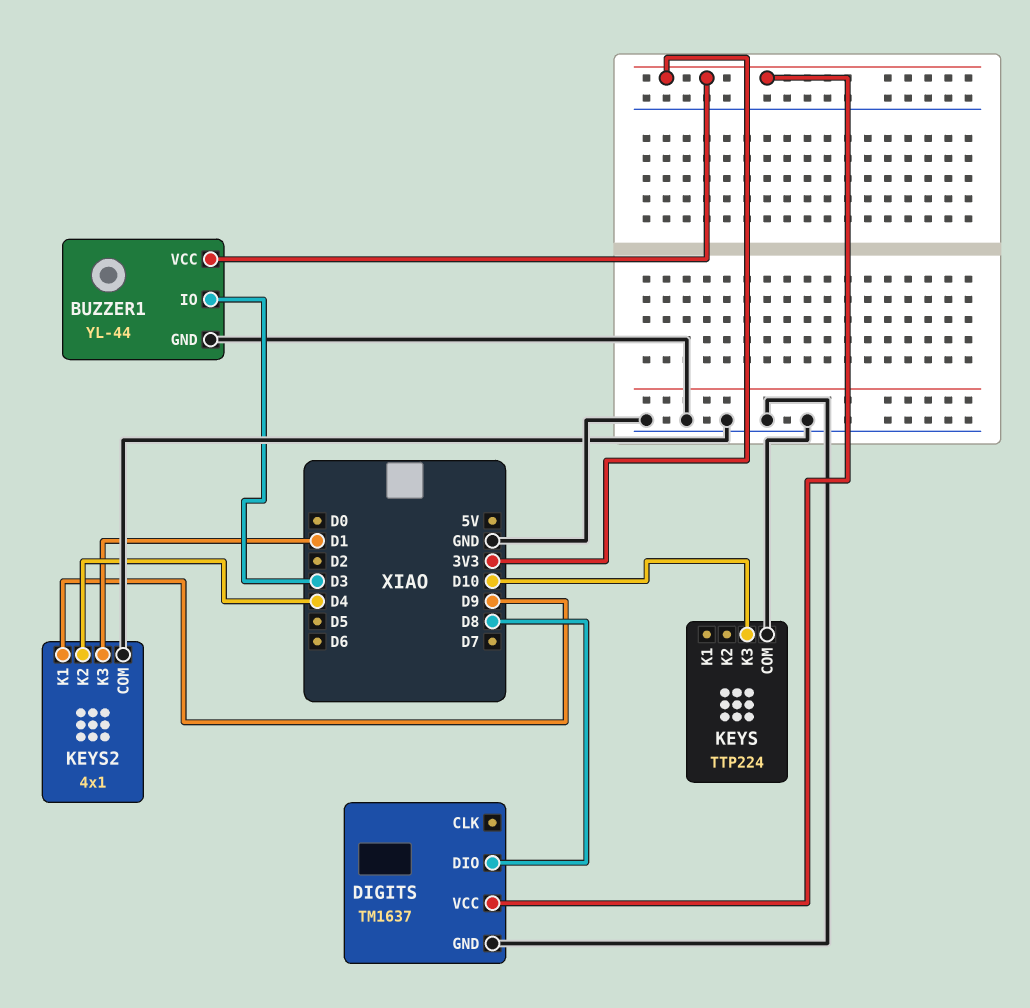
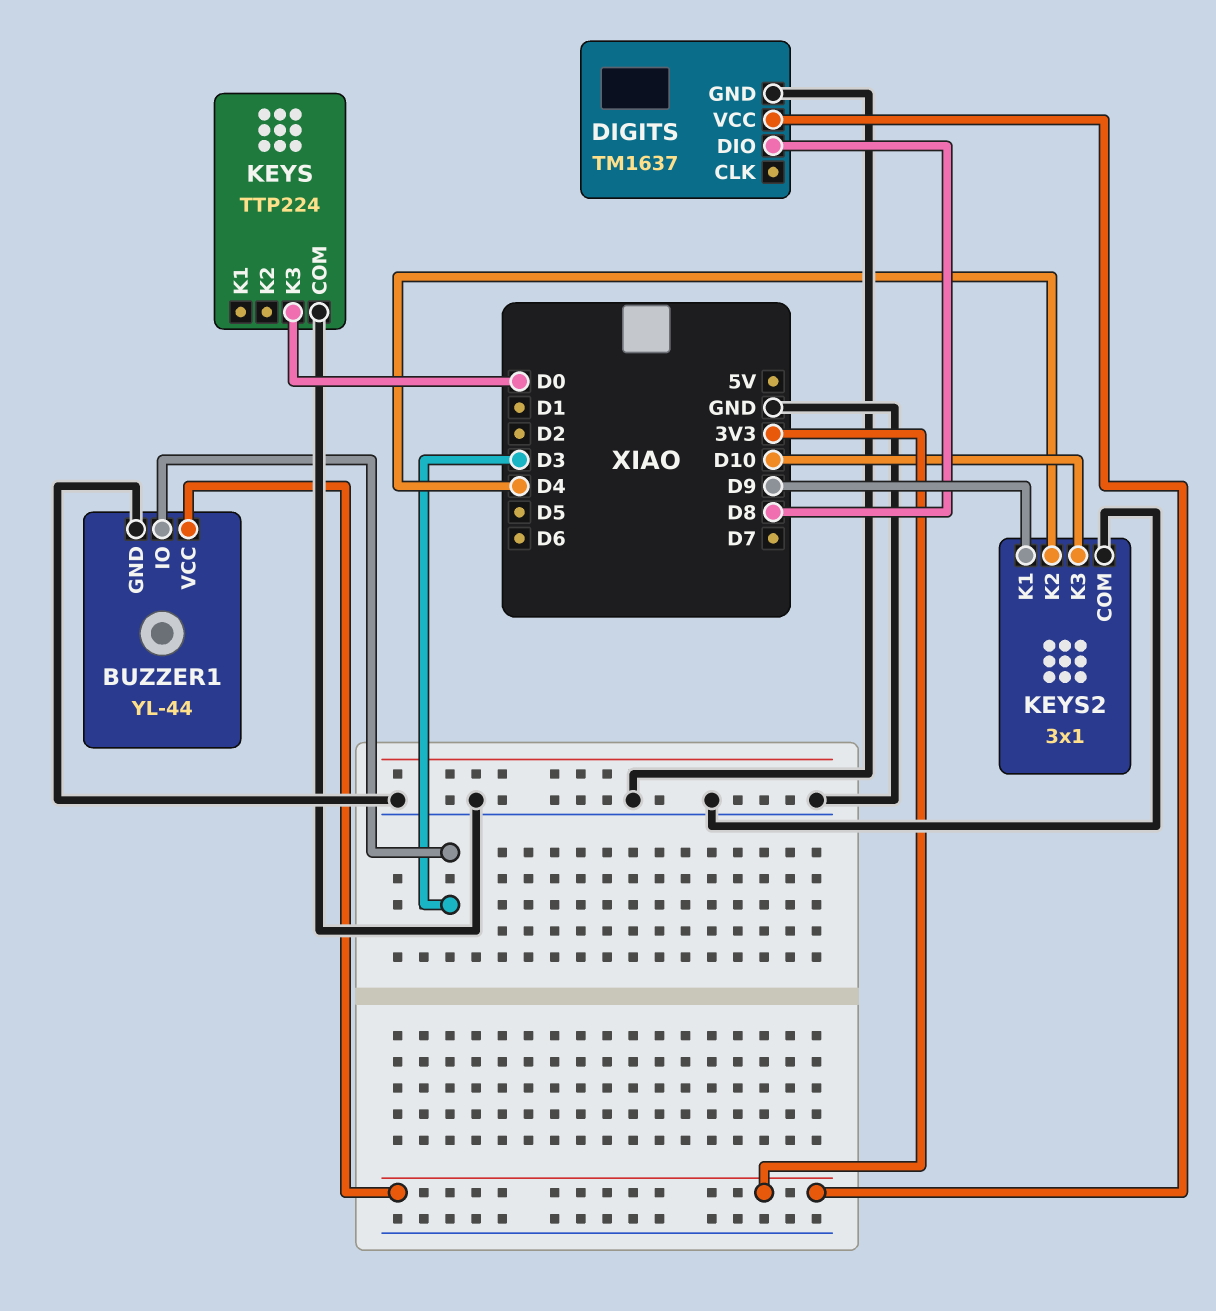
KEYS pin K3: D10 -> D0
KEYS2: 4x1 -> 3x1
KEYS2 pin K3: D1 -> D10

